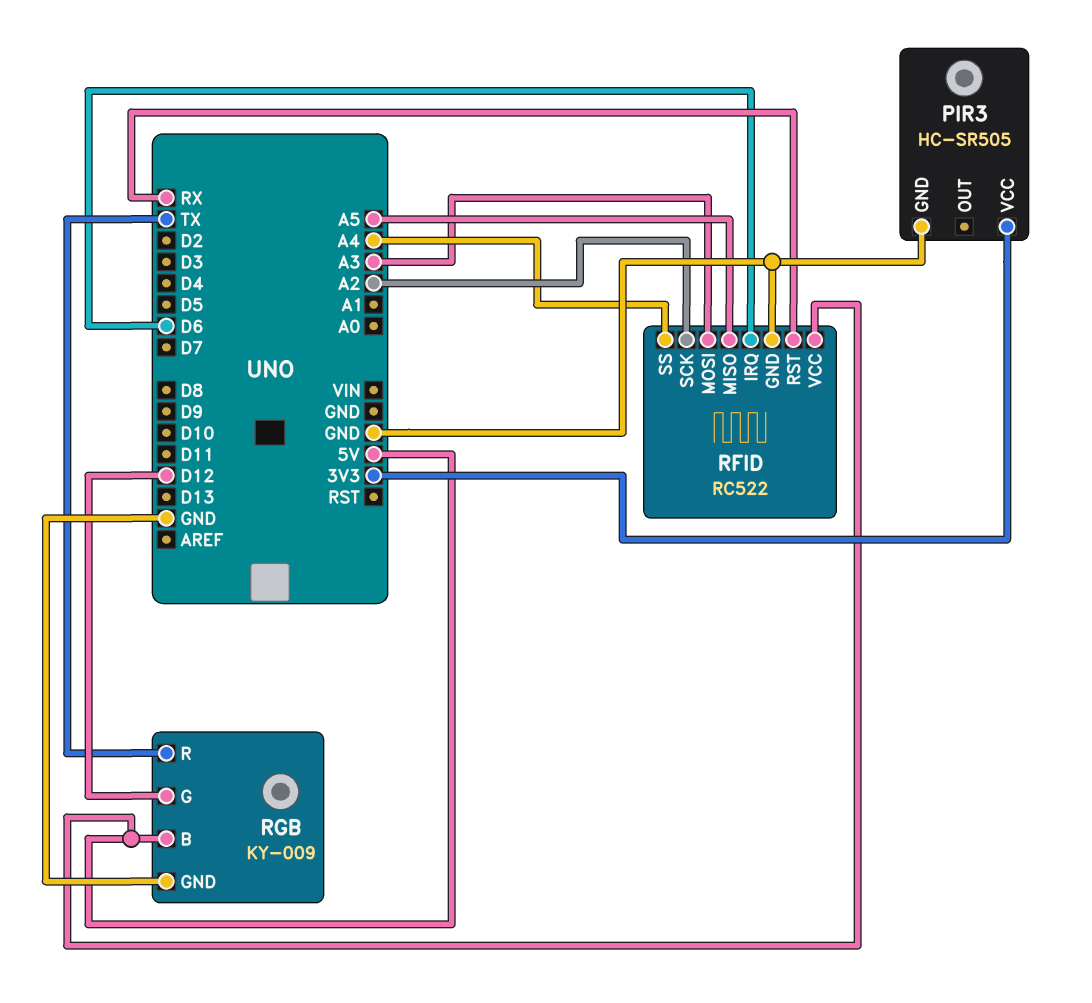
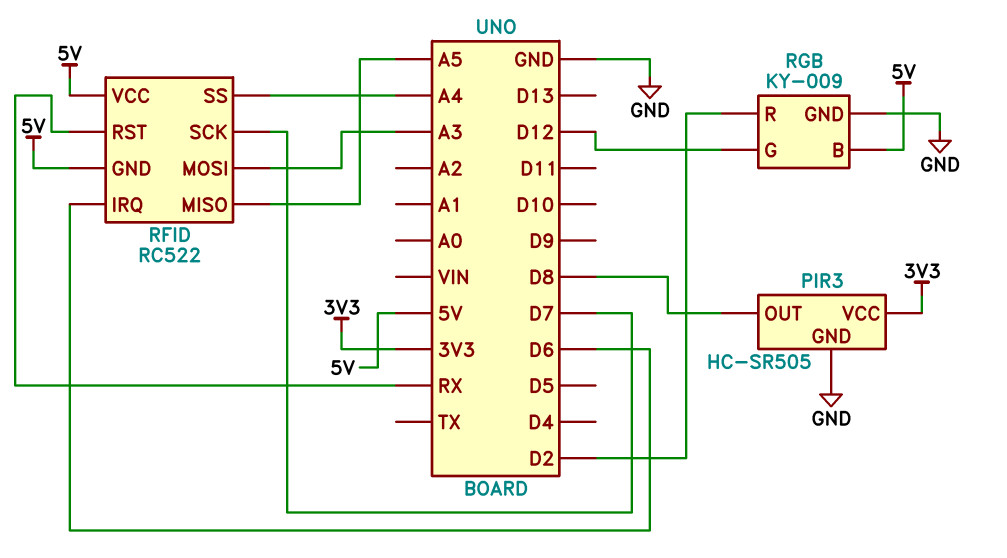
PIR3 pin OUT: none -> D8
RFID pin GND: GND -> 5V
RFID pin SCK: A2 -> D7
RGB pin R: TX -> D2

